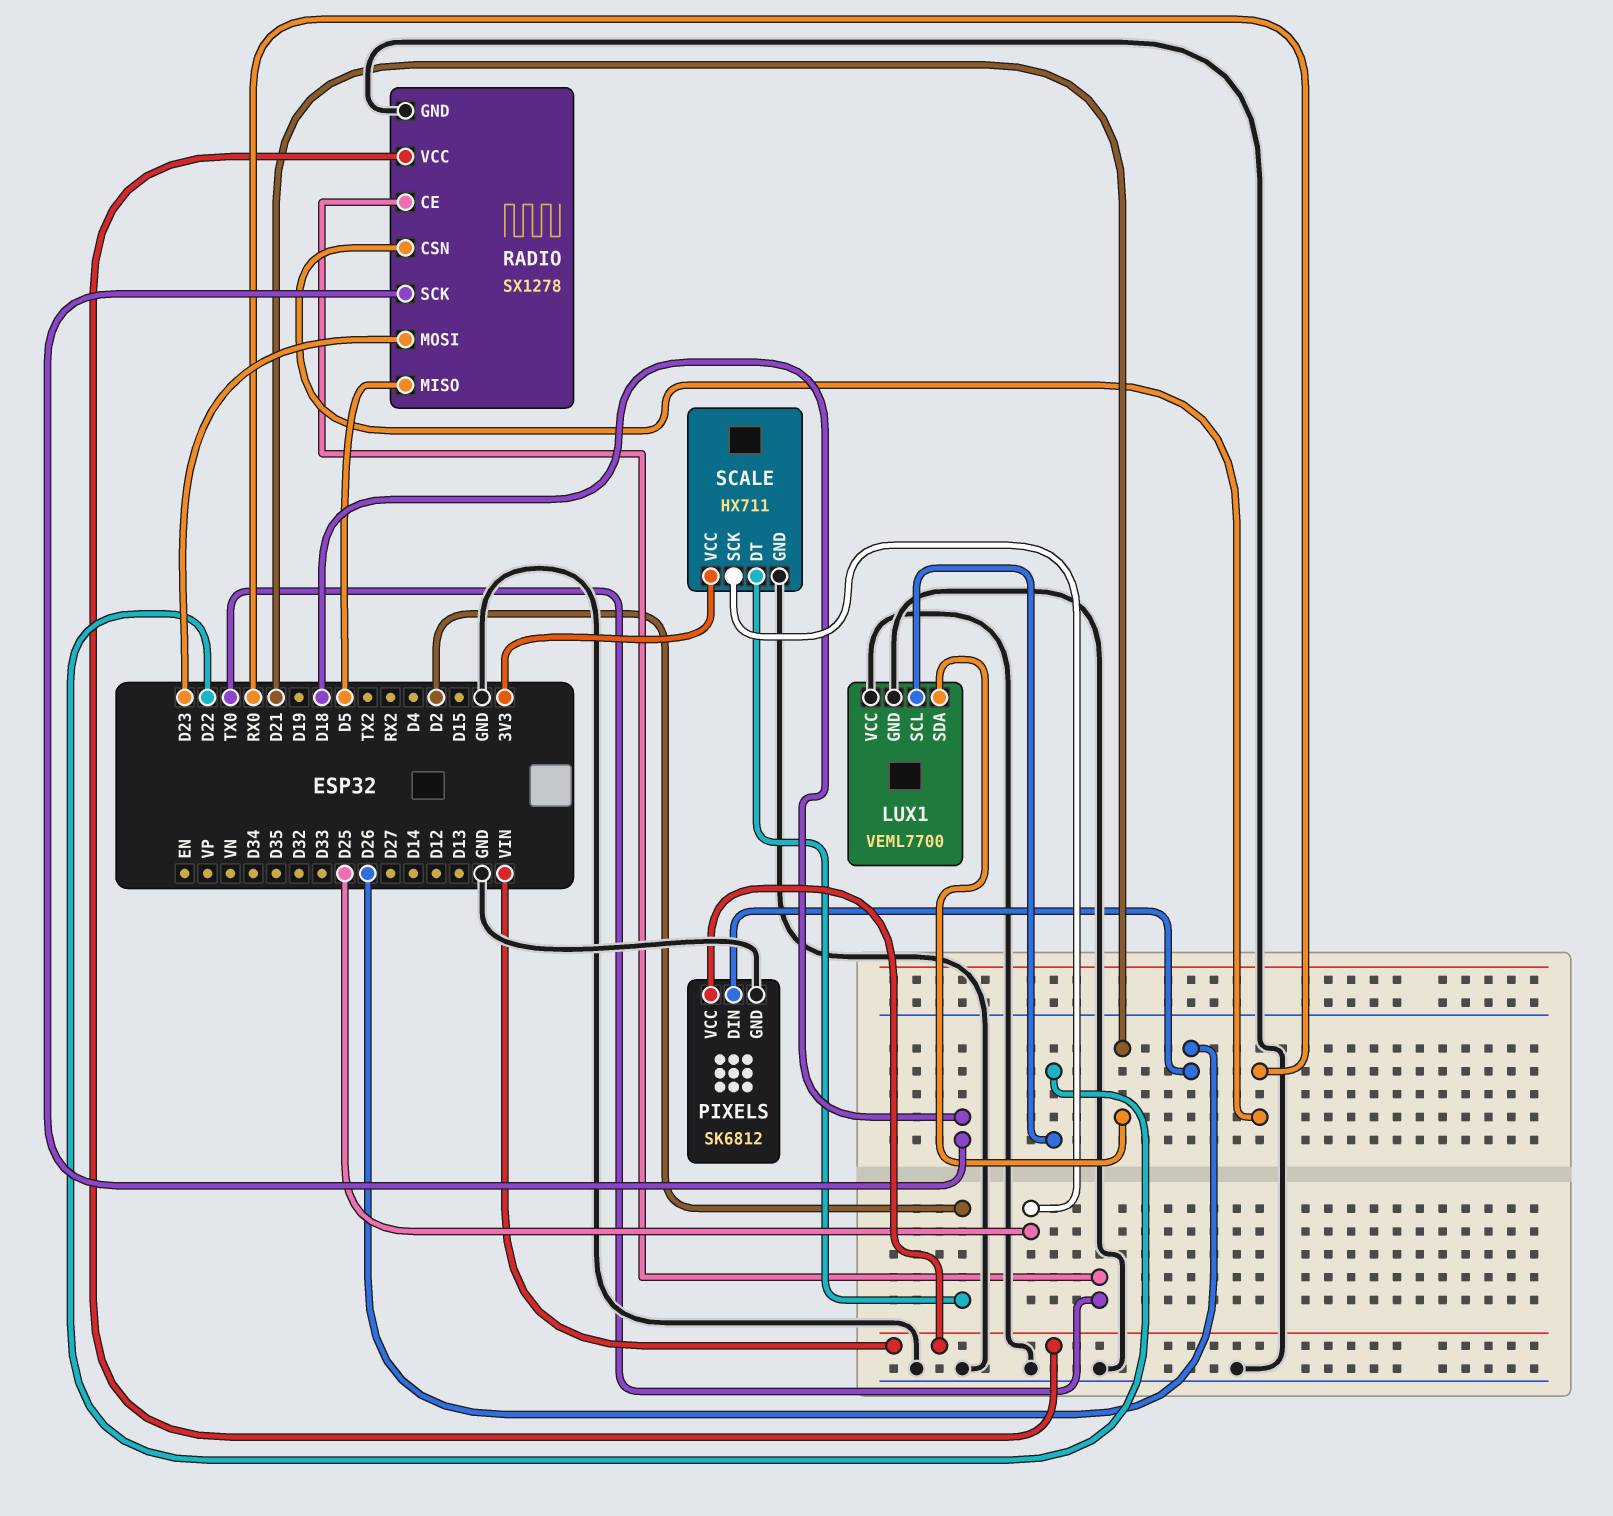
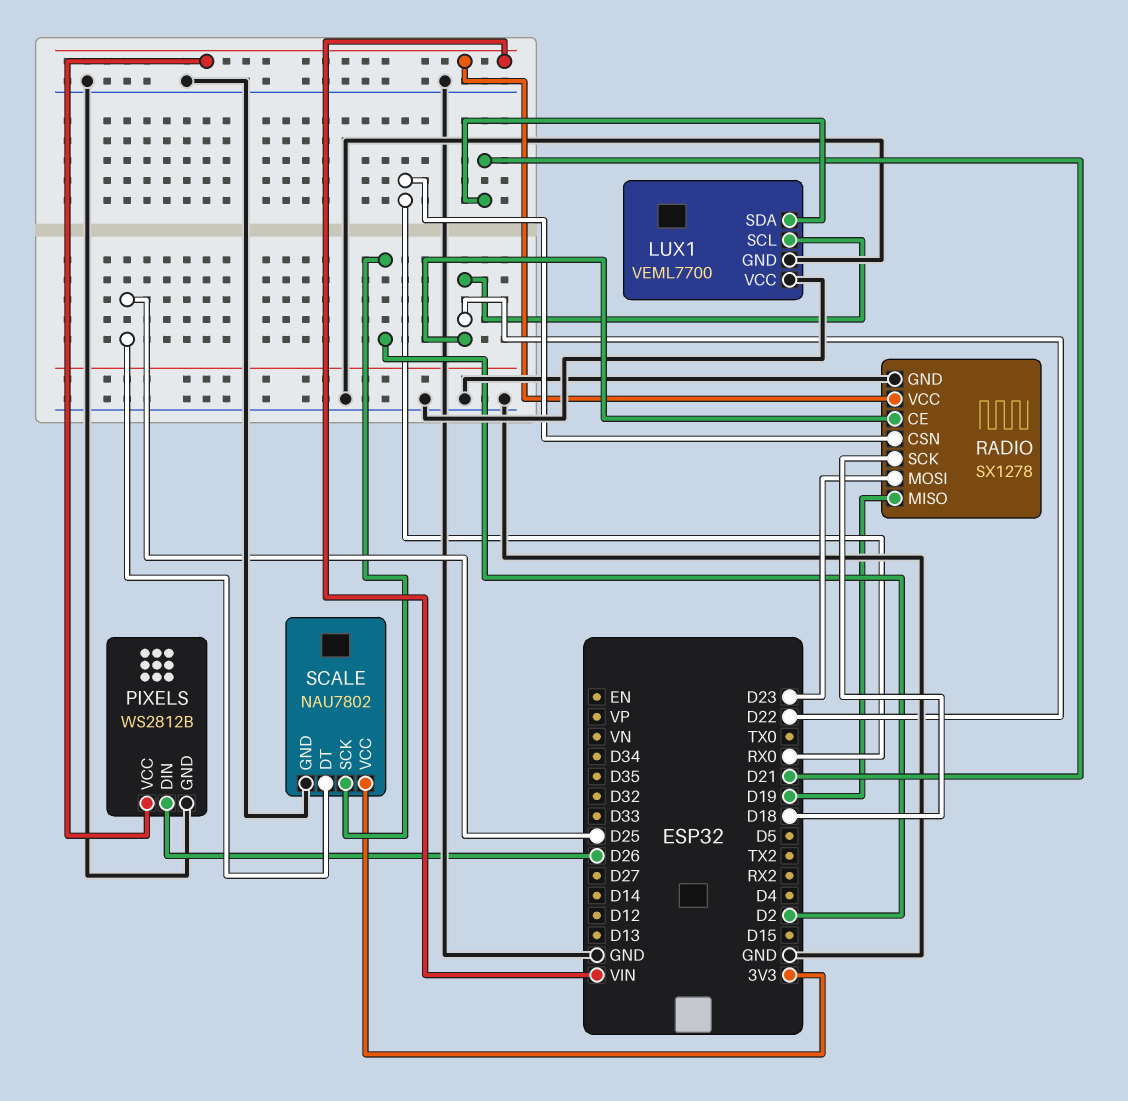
PIXELS: SK6812 -> WS2812B
RADIO pin CE: TX0 -> D22
RADIO pin MISO: D5 -> D19
SCALE: HX711 -> NAU7802
SCALE pin DT: D2 -> D25
SCALE pin SCK: D25 -> D2

